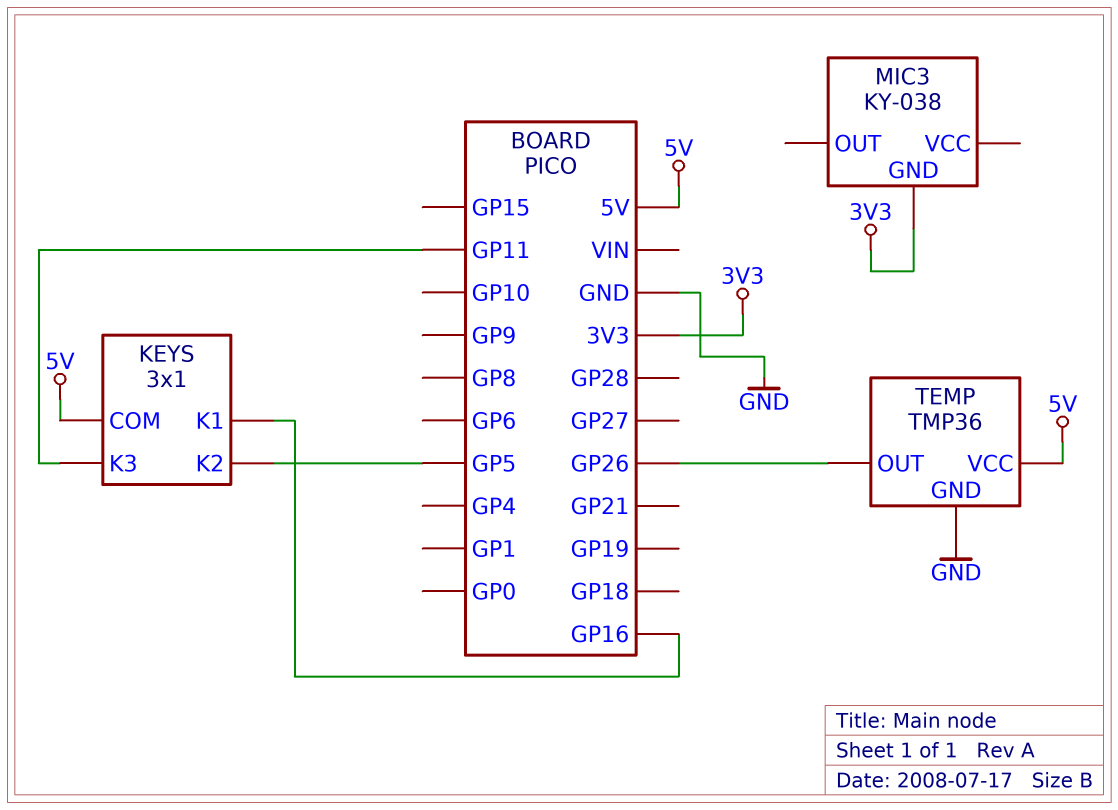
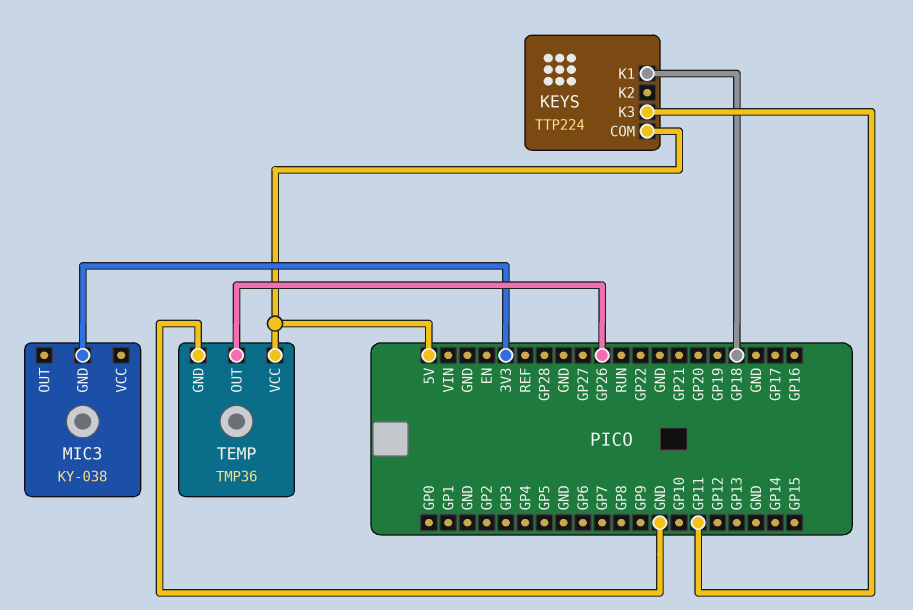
KEYS: 3x1 -> TTP224
KEYS pin K1: GP16 -> GP18
KEYS pin K2: GP5 -> none

